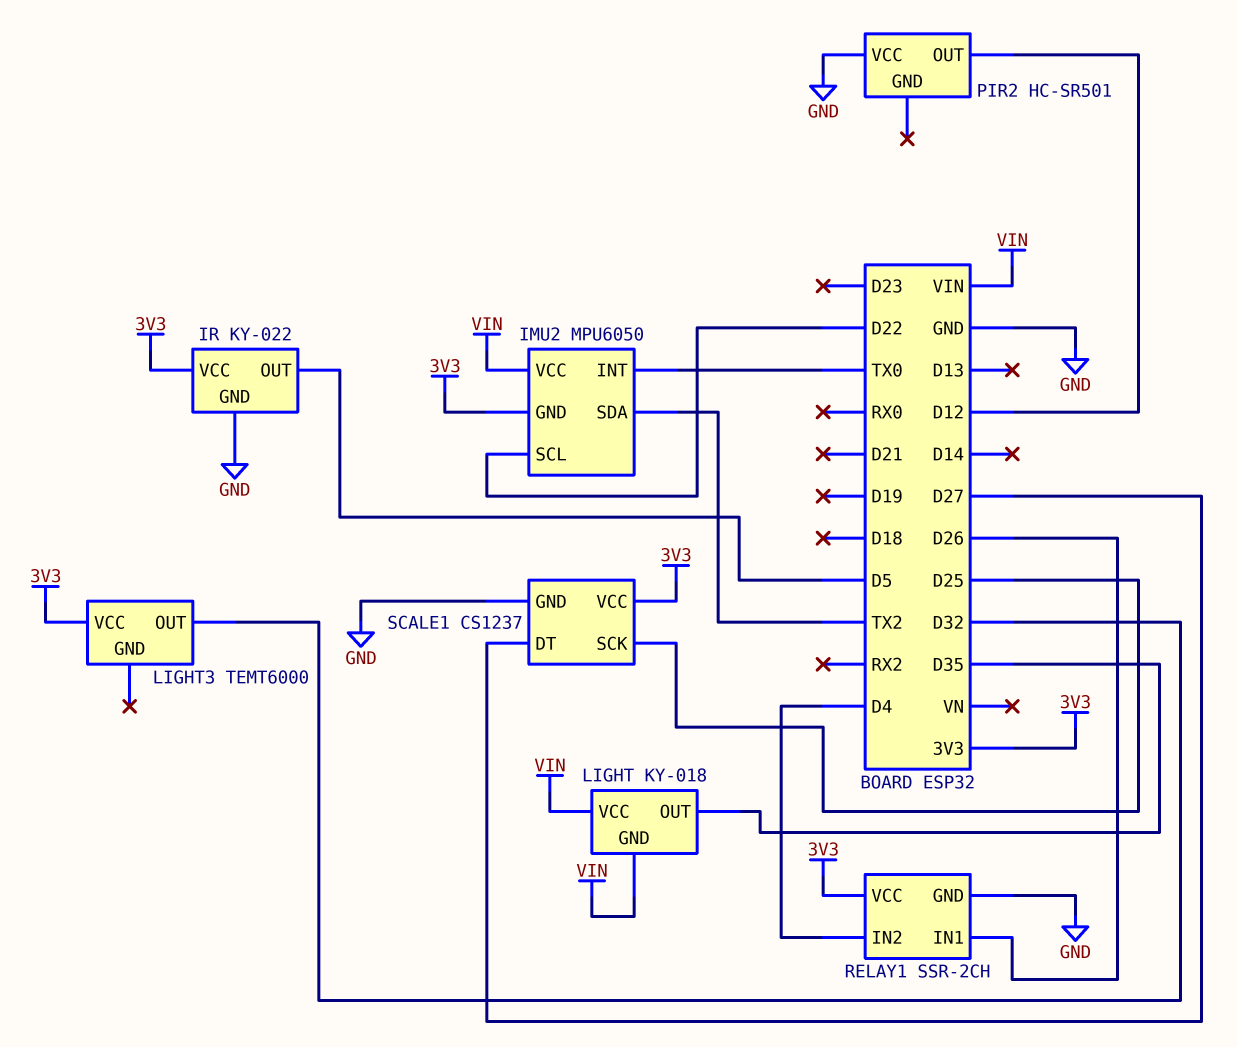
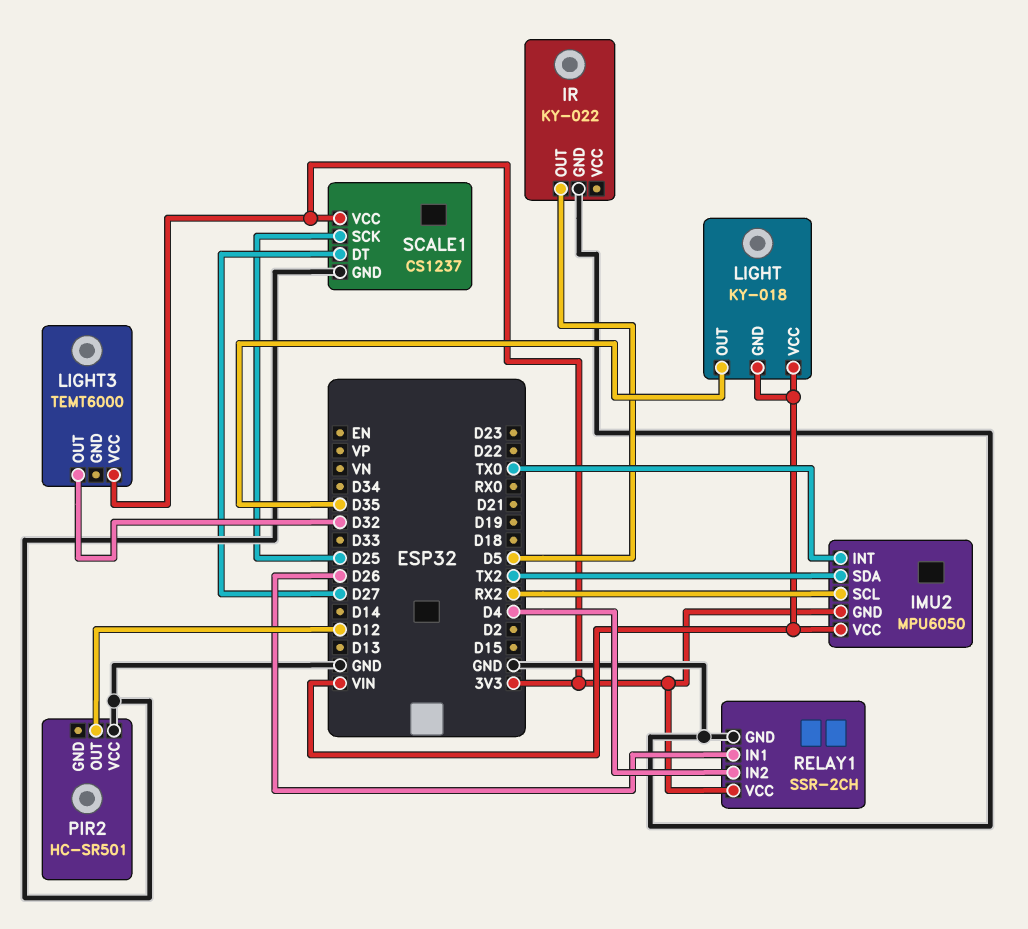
IMU2 pin SCL: D22 -> RX2
IR pin VCC: 3V3 -> none

